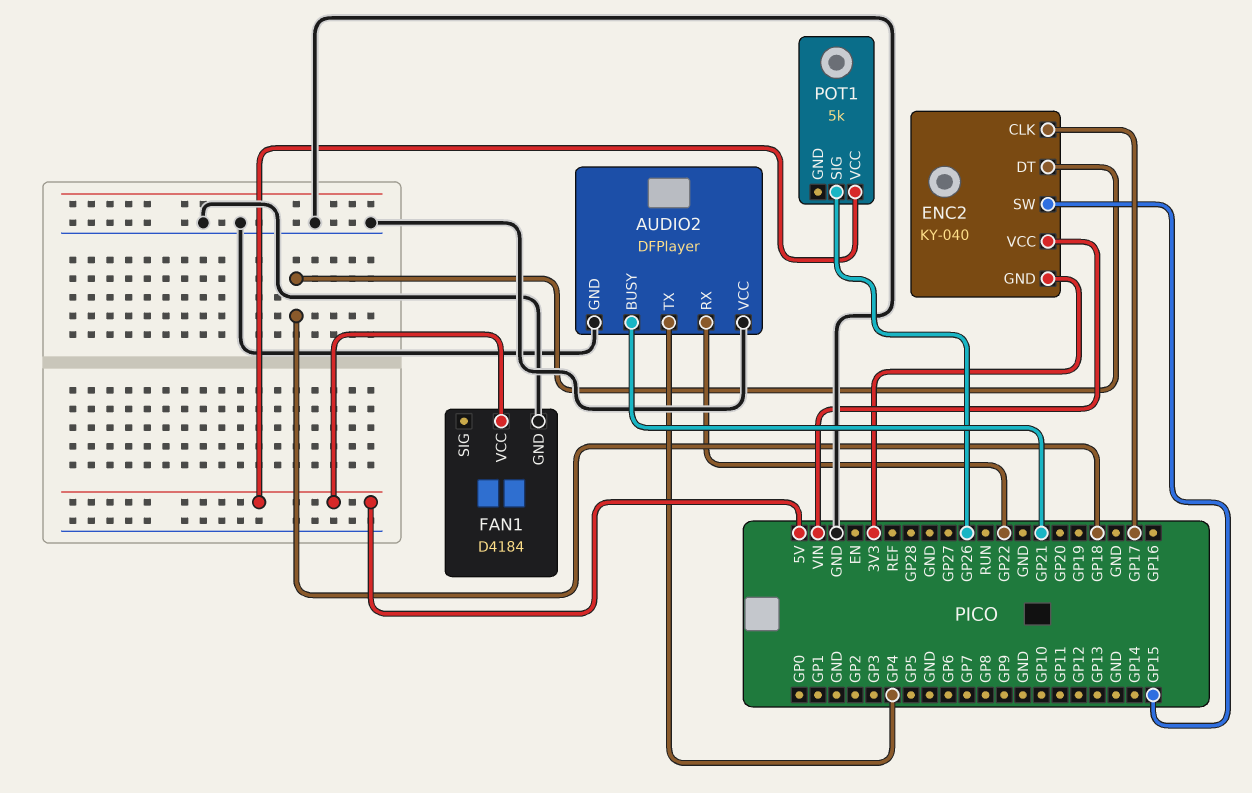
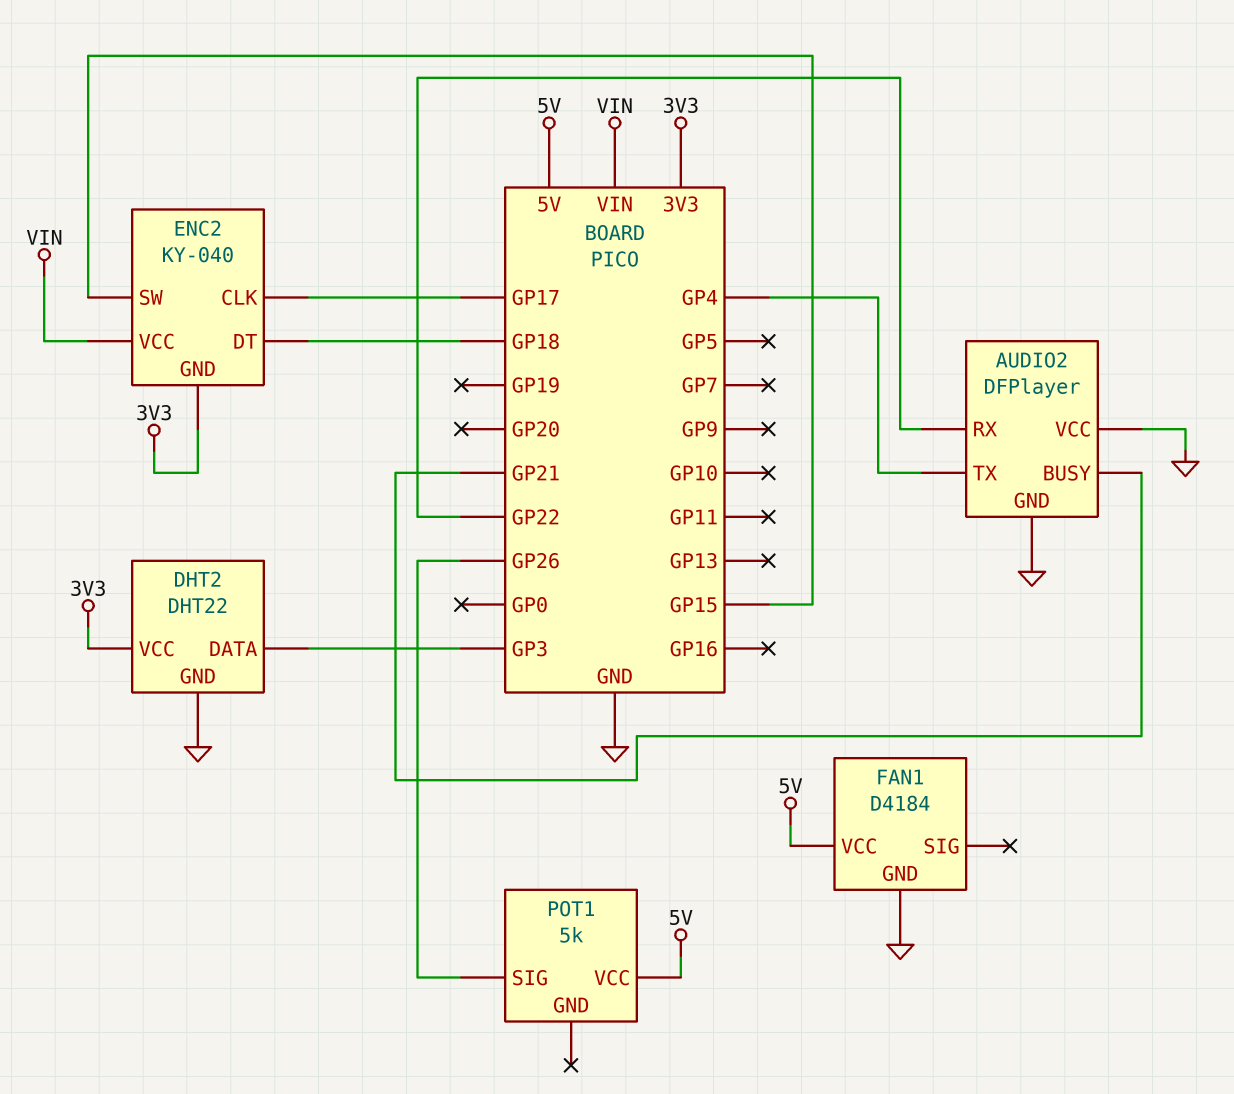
DHT2: none -> DHT22
DHT2 pin DATA: none -> GP3
DHT2 pin GND: none -> GND
DHT2 pin VCC: none -> 3V3

